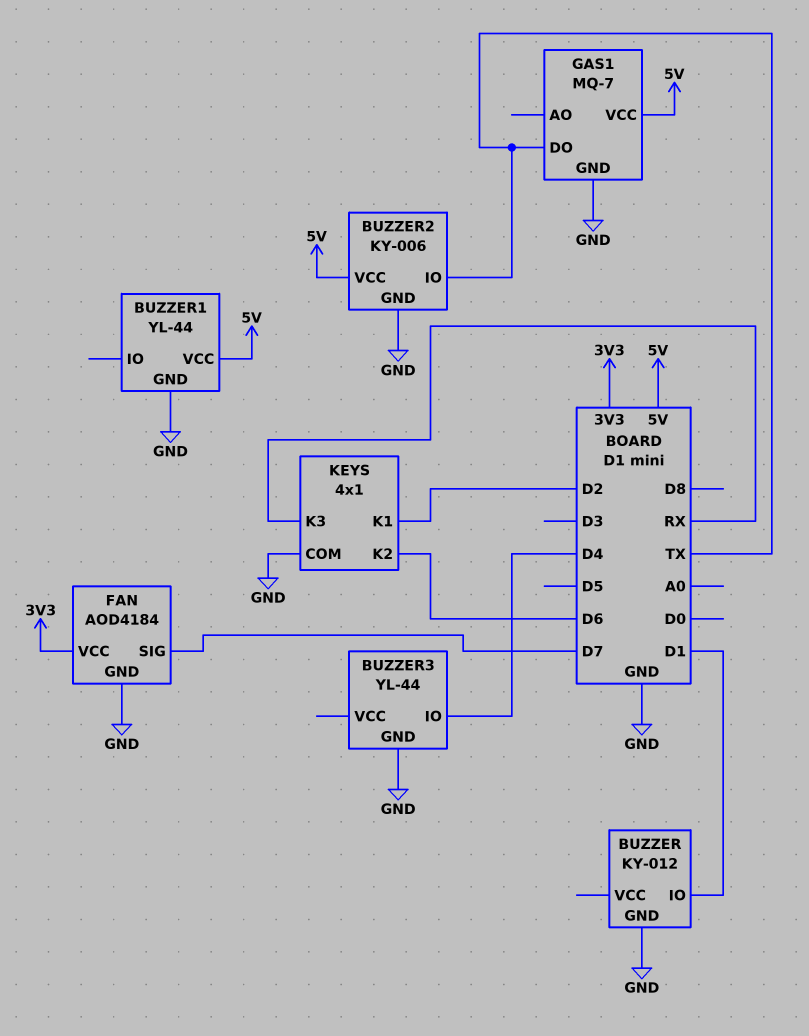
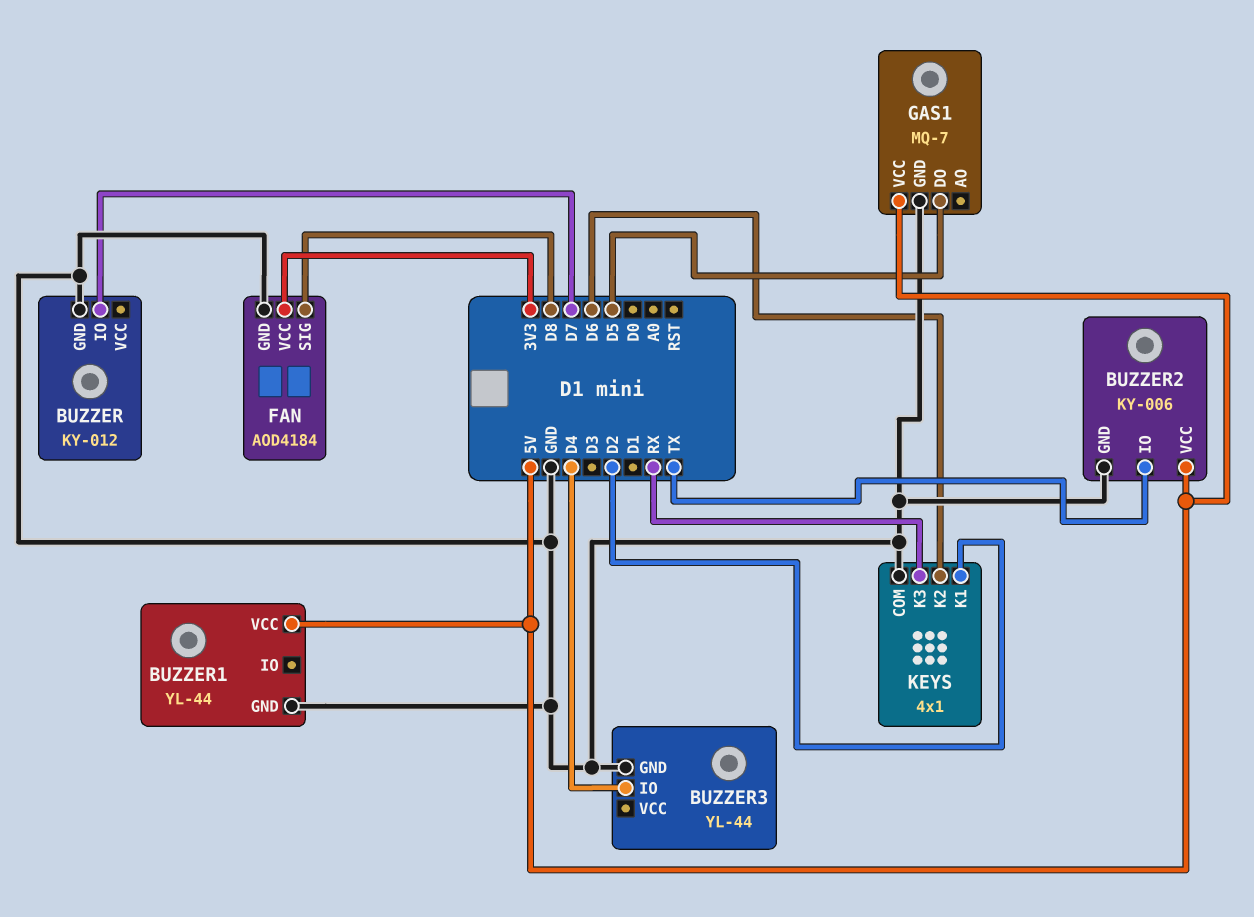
BUZZER pin IO: D1 -> D7
FAN pin SIG: D7 -> D8
GAS1 pin DO: TX -> D5

